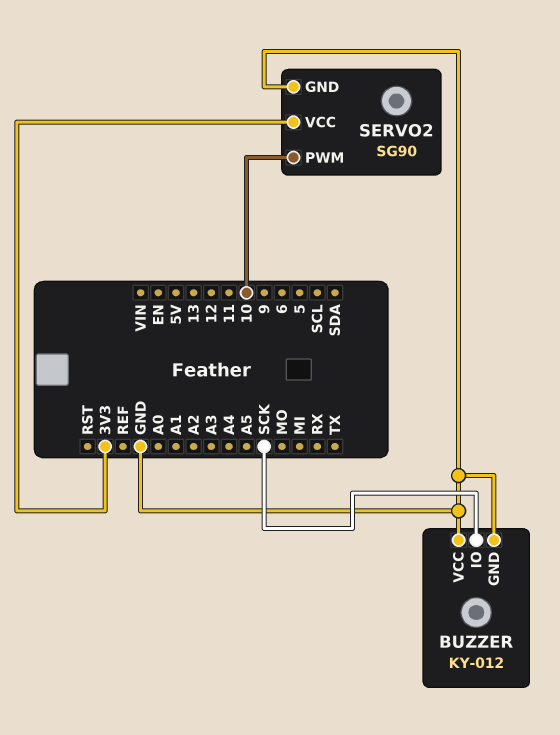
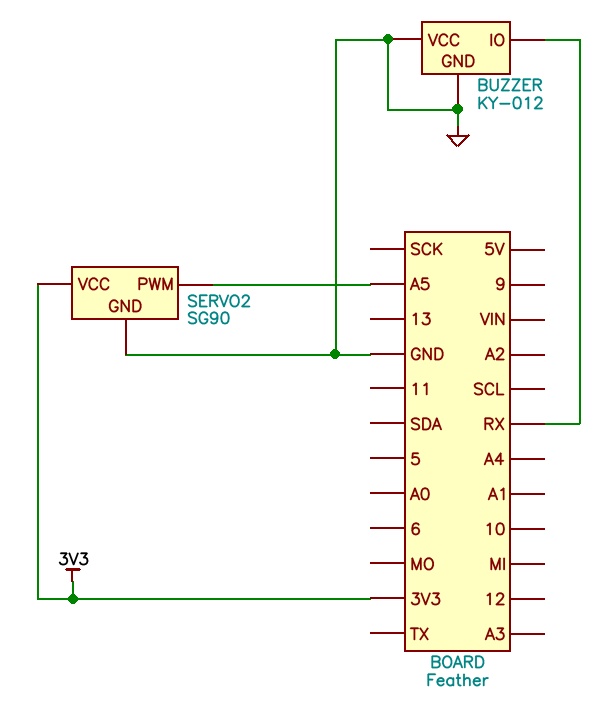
BUZZER pin IO: SCK -> RX
SERVO2 pin PWM: 10 -> A5

